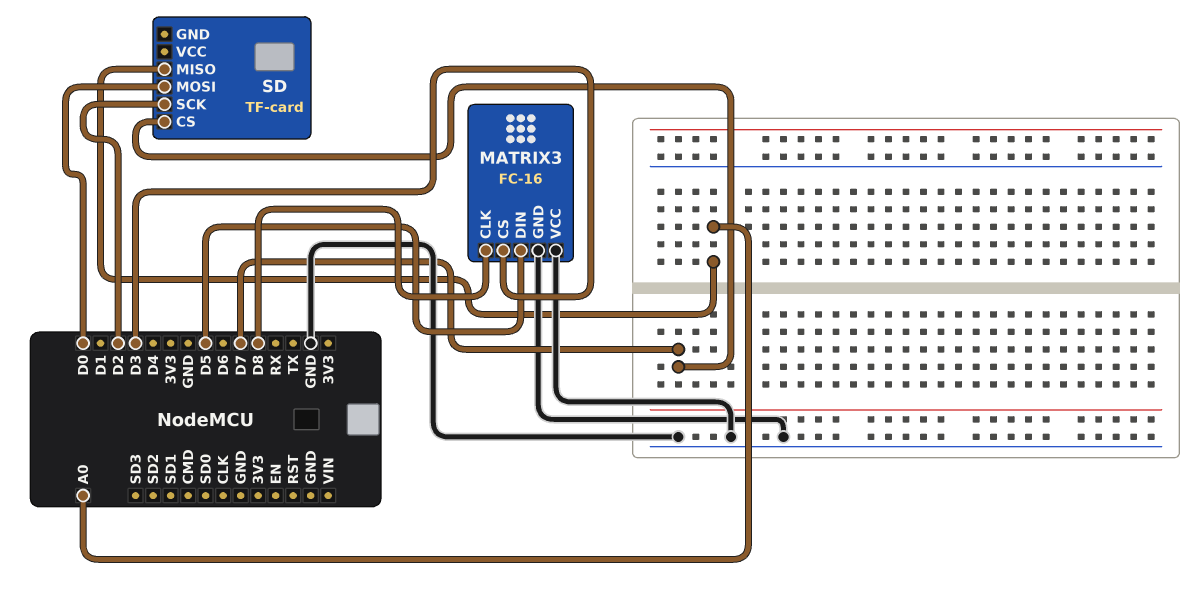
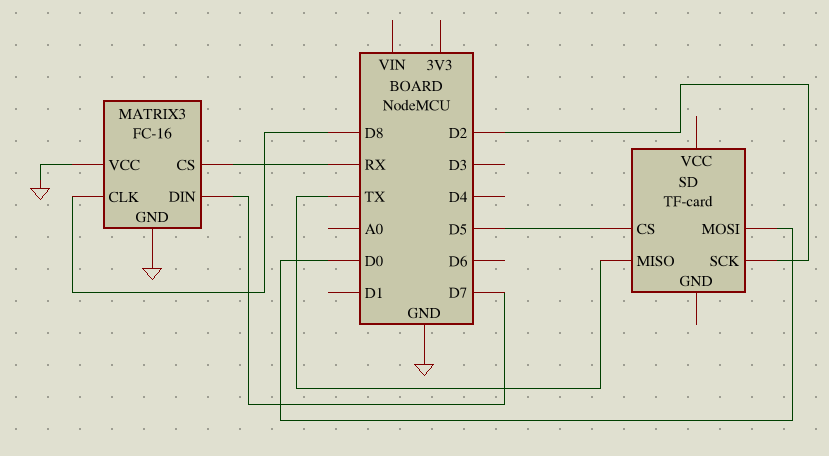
MATRIX3 pin CS: D3 -> RX
MATRIX3 pin DIN: D5 -> D7
SD pin CS: D7 -> D5
SD pin MISO: A0 -> TX

